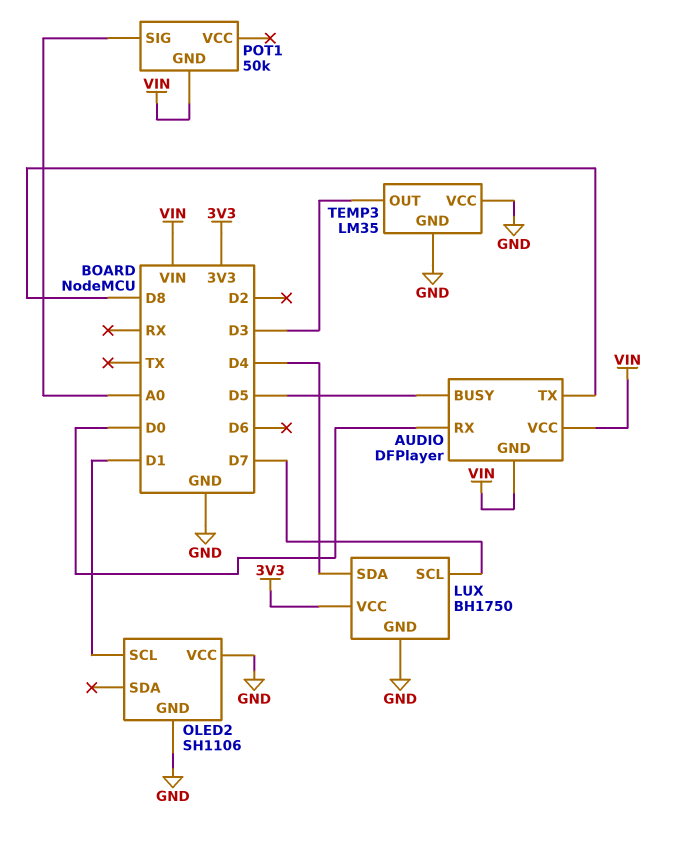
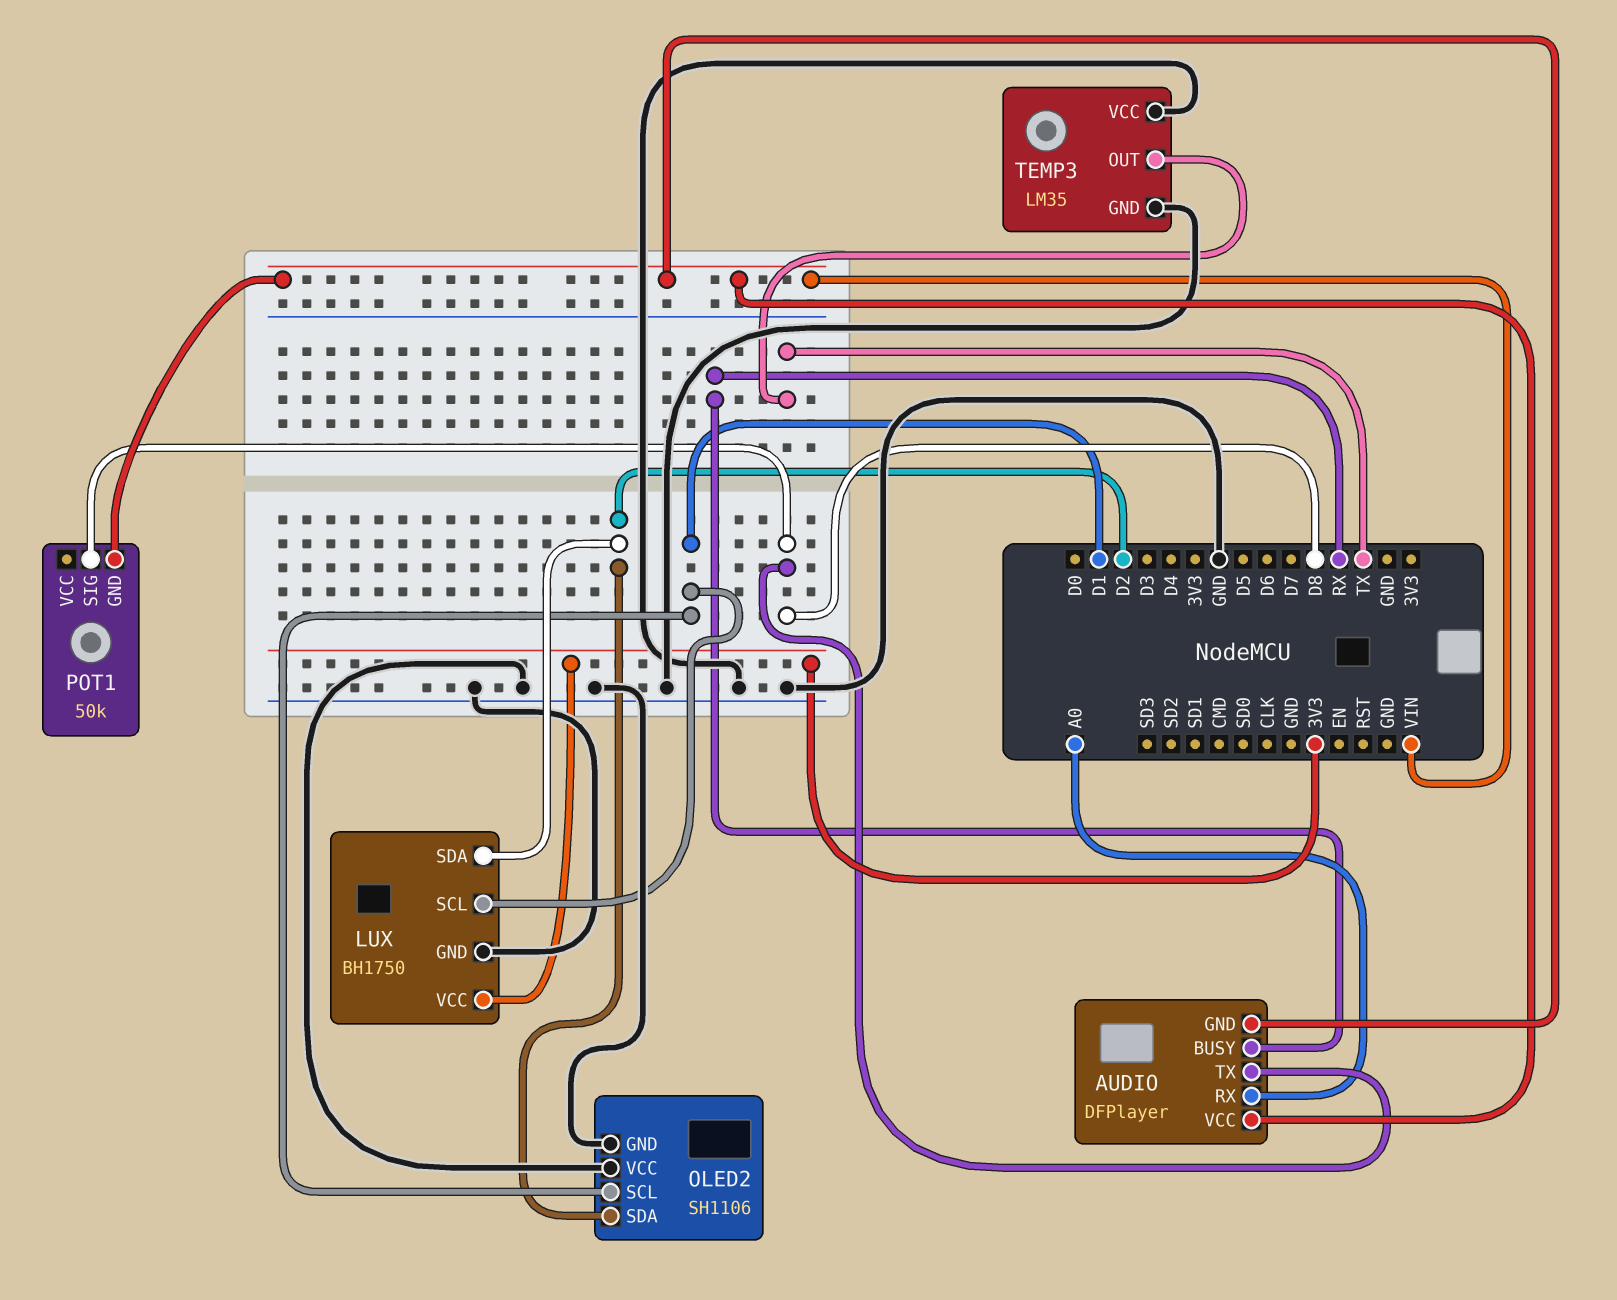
AUDIO pin BUSY: D5 -> RX
AUDIO pin RX: D0 -> A0
LUX pin SCL: D7 -> D1
LUX pin SDA: D4 -> D2
OLED2 pin SDA: none -> D2
POT1 pin SIG: A0 -> D8
TEMP3 pin OUT: D3 -> TX

